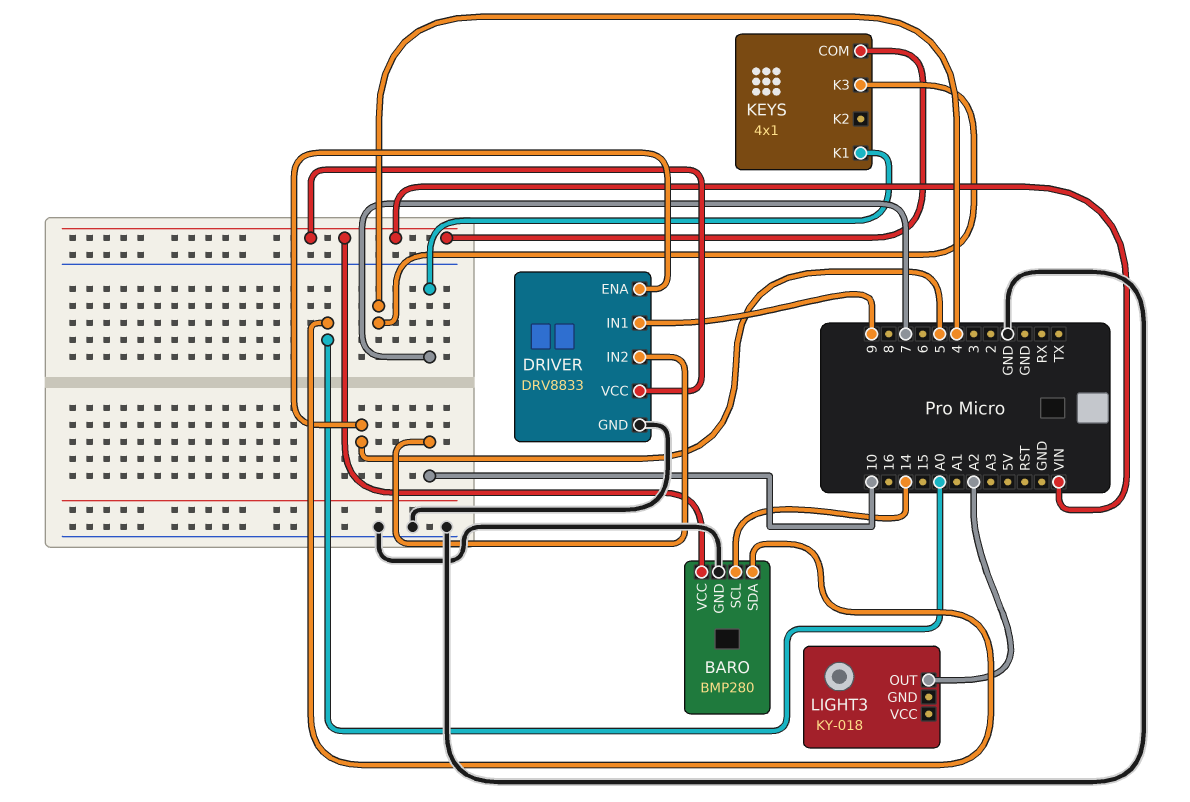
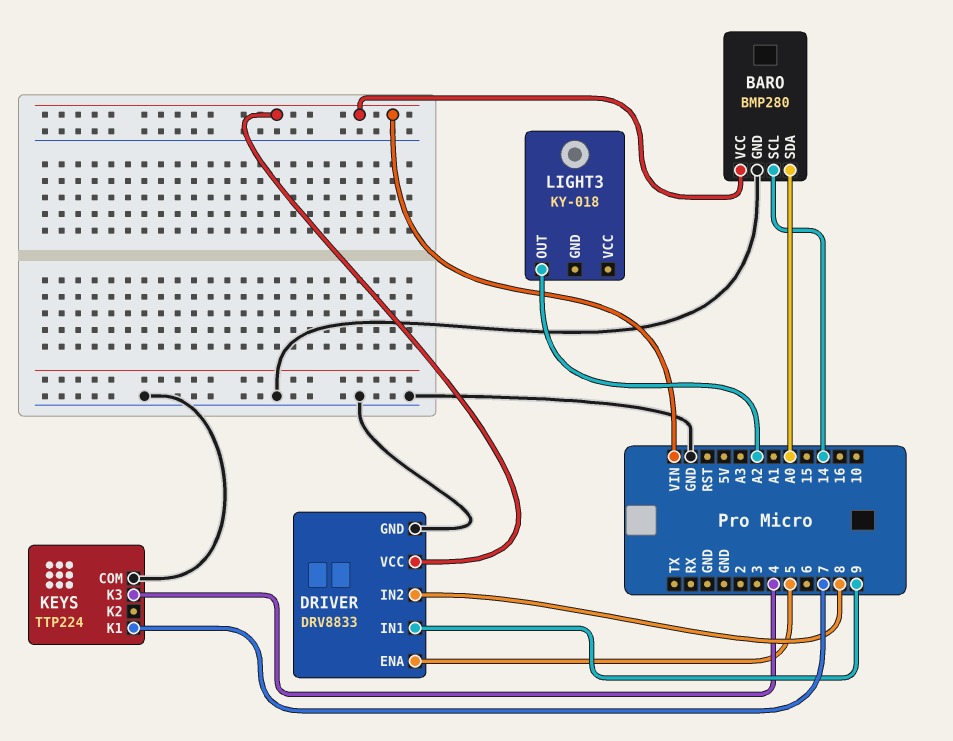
DRIVER pin IN2: 10 -> 8
KEYS: 4x1 -> TTP224
KEYS pin COM: VIN -> GND

